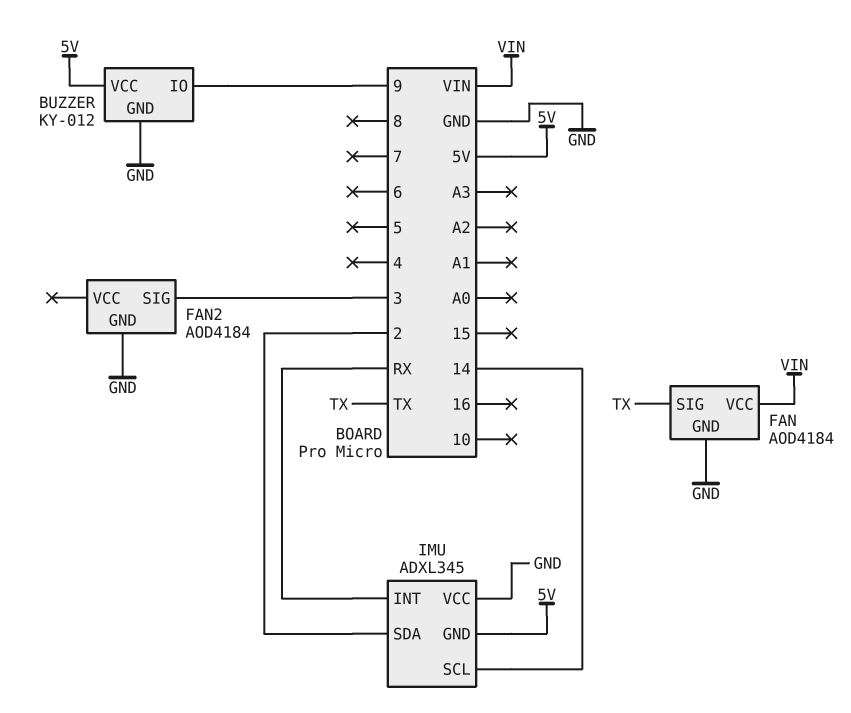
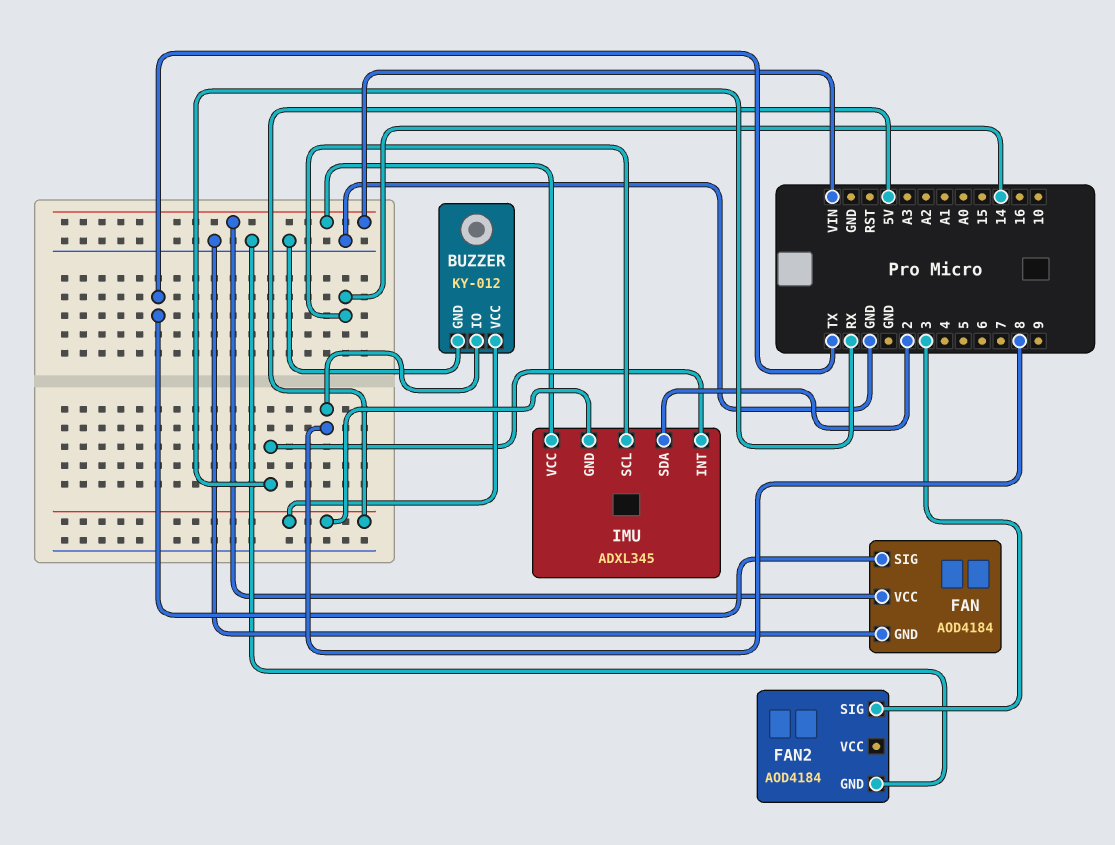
BUZZER pin IO: 9 -> 8
IMU pin VCC: GND -> VIN

